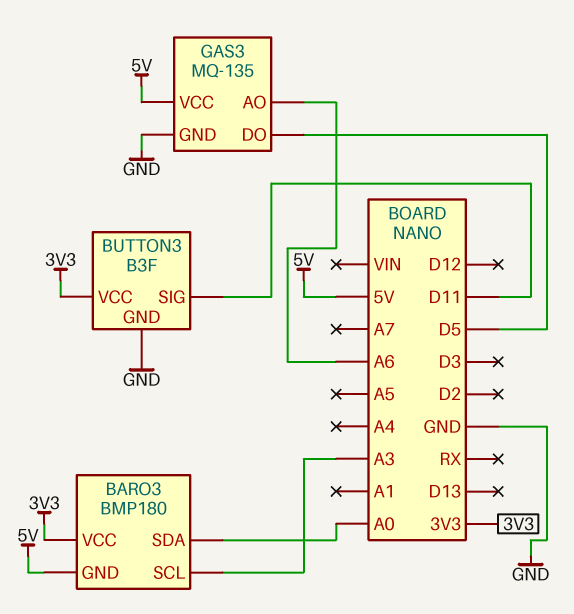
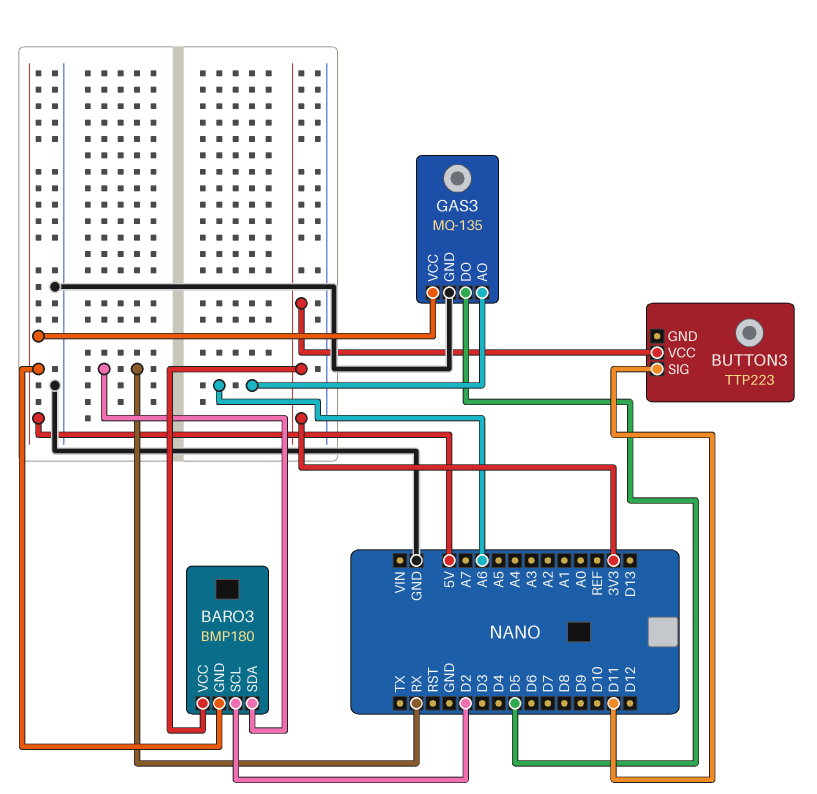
BARO3 pin SCL: A3 -> D2
BARO3 pin SDA: A0 -> RX
BUTTON3: B3F -> TTP223
BUTTON3 pin GND: GND -> none

